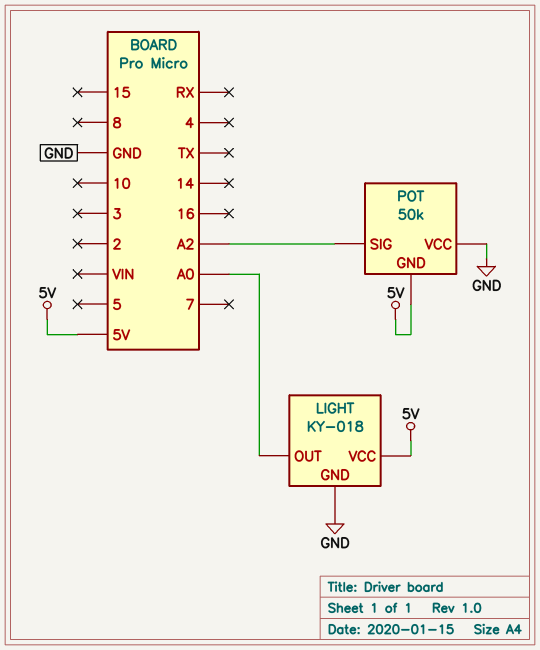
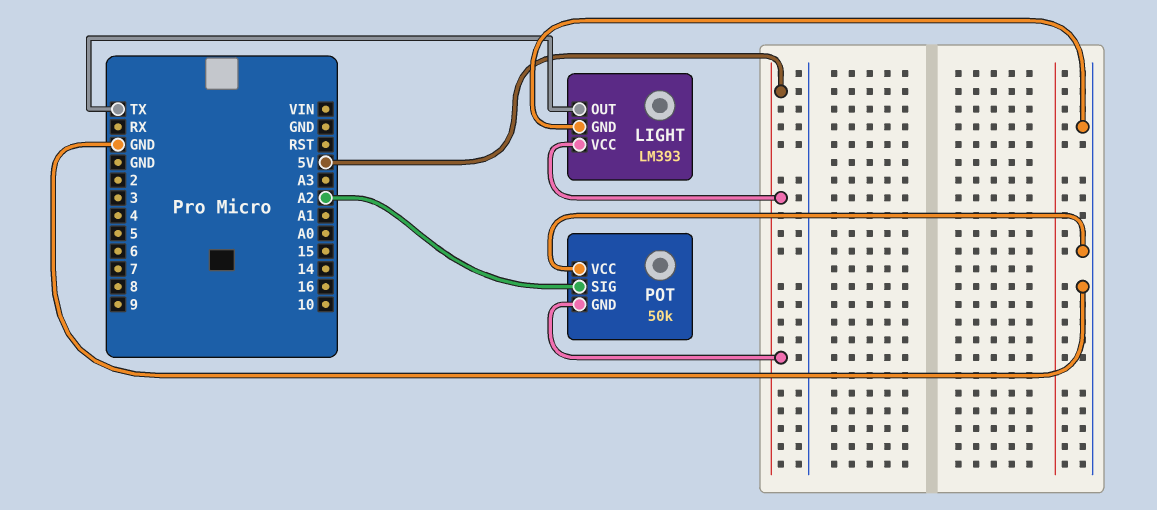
LIGHT: KY-018 -> LM393
LIGHT pin OUT: A0 -> TX

